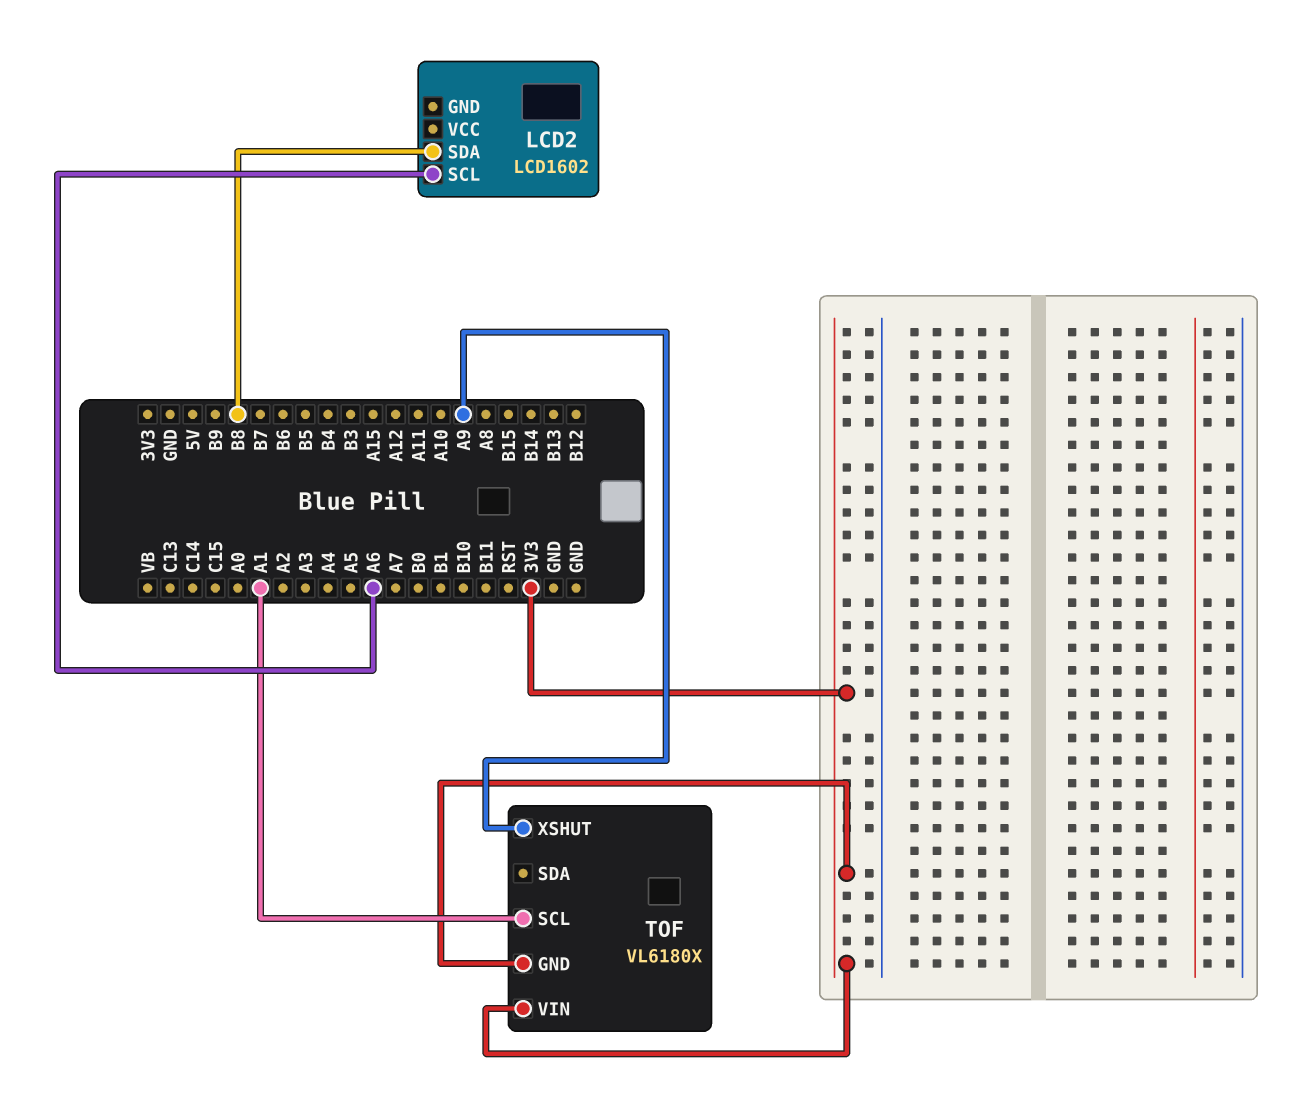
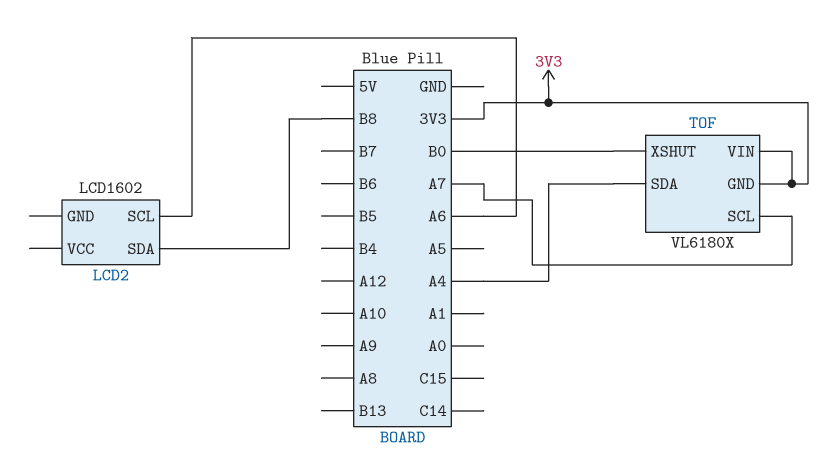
TOF pin SCL: A1 -> A7
TOF pin SDA: none -> A4
TOF pin XSHUT: A9 -> B0

